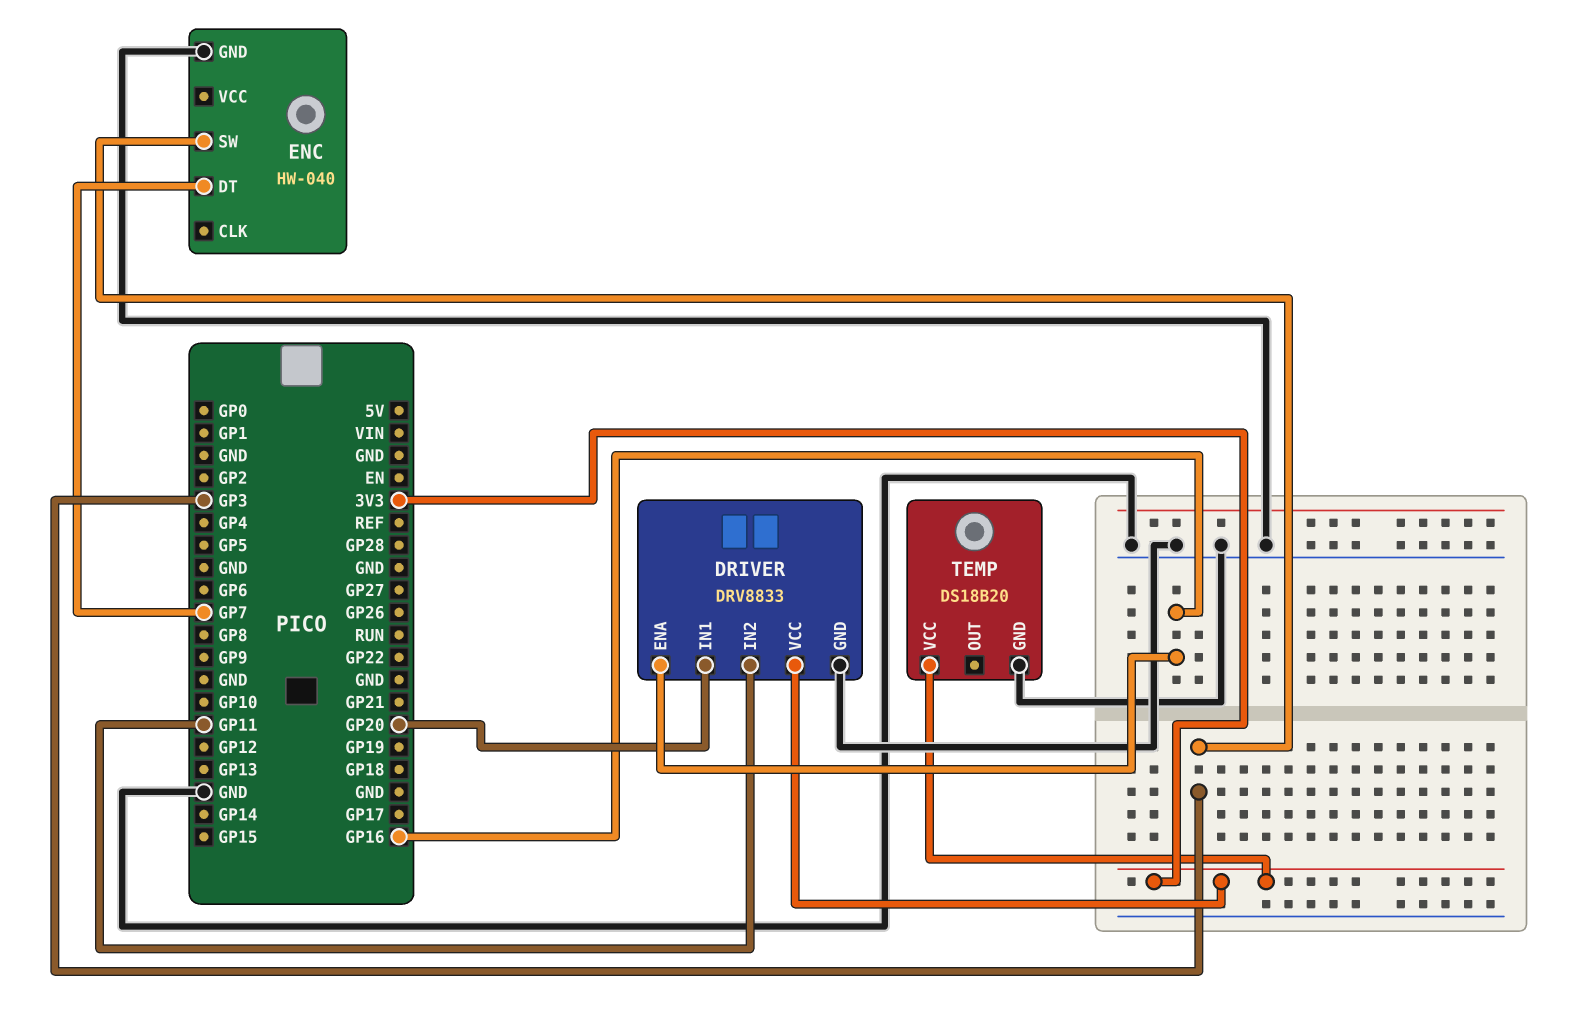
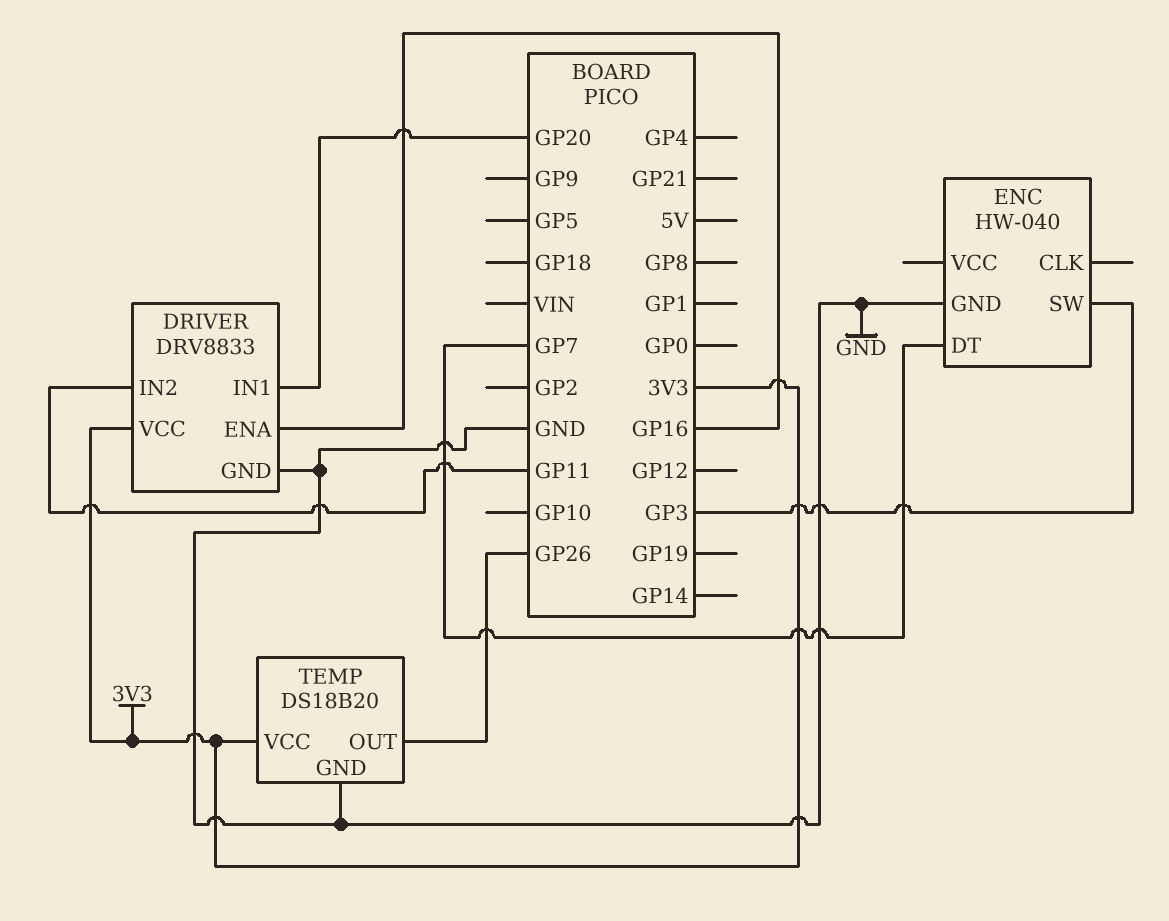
TEMP pin OUT: none -> GP26

